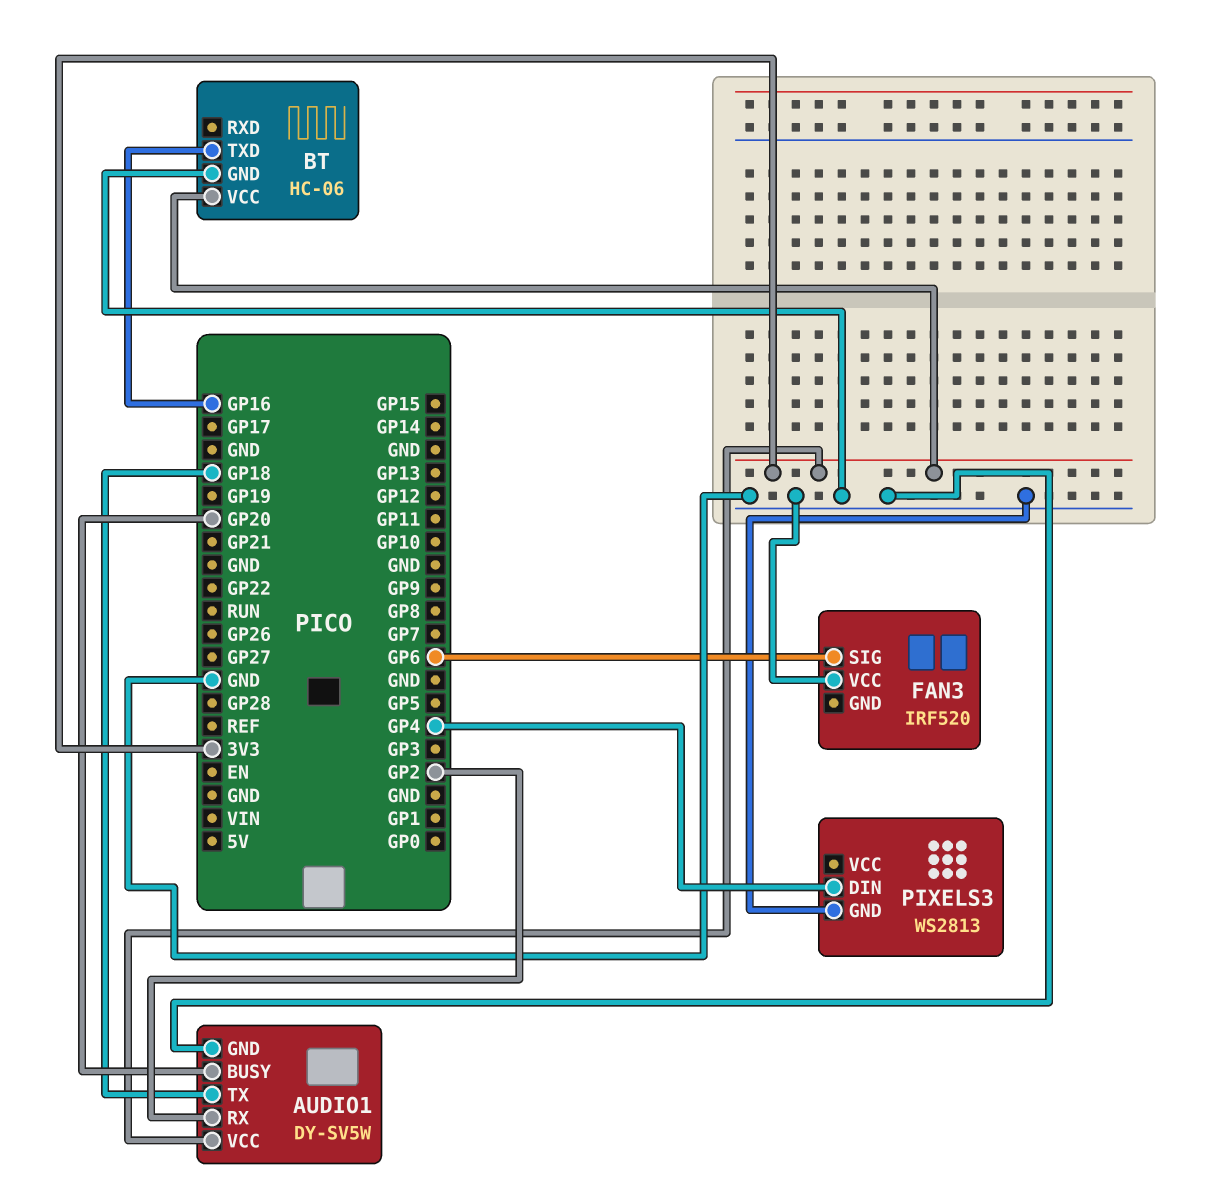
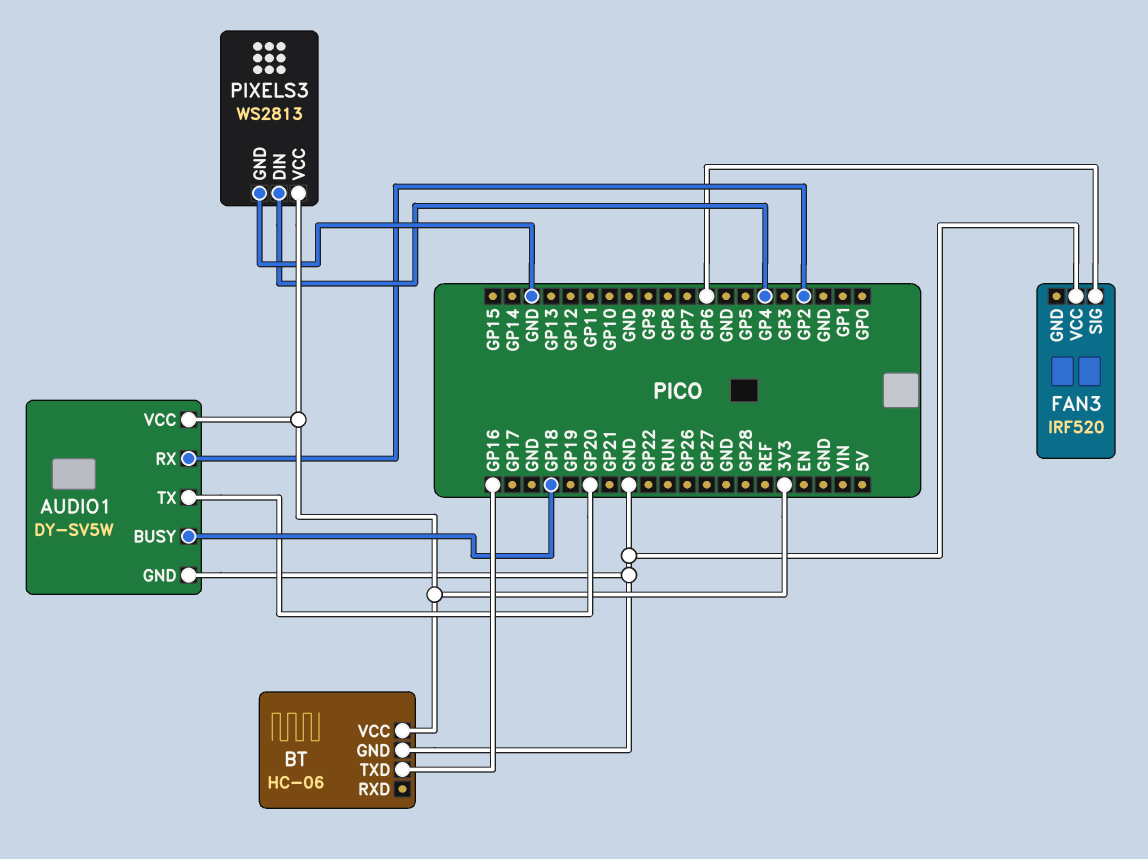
AUDIO1 pin BUSY: GP20 -> GP18
AUDIO1 pin TX: GP18 -> GP20
PIXELS3 pin VCC: none -> 3V3

